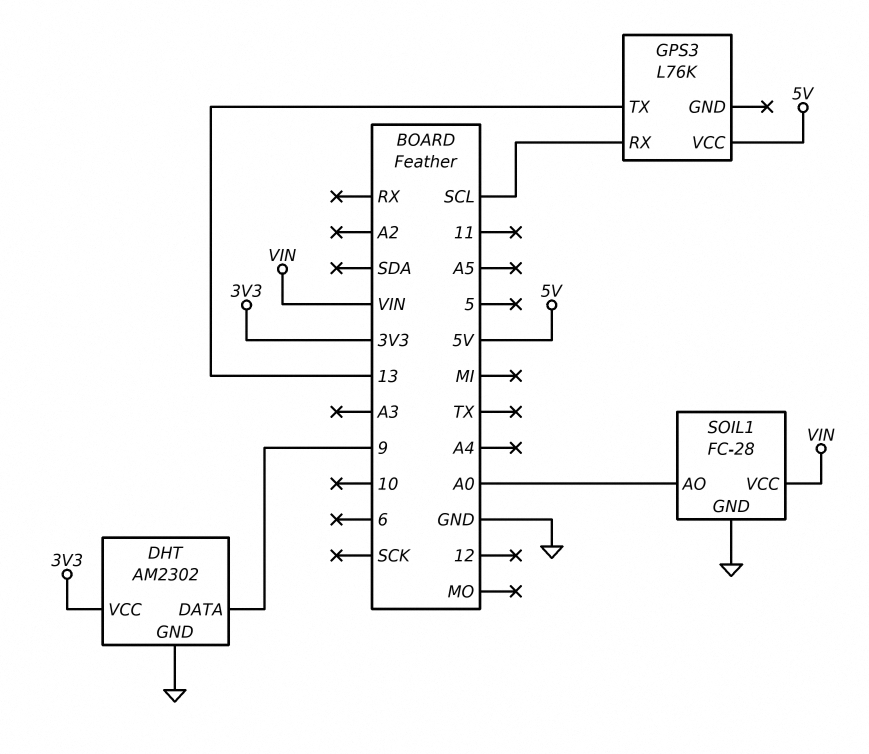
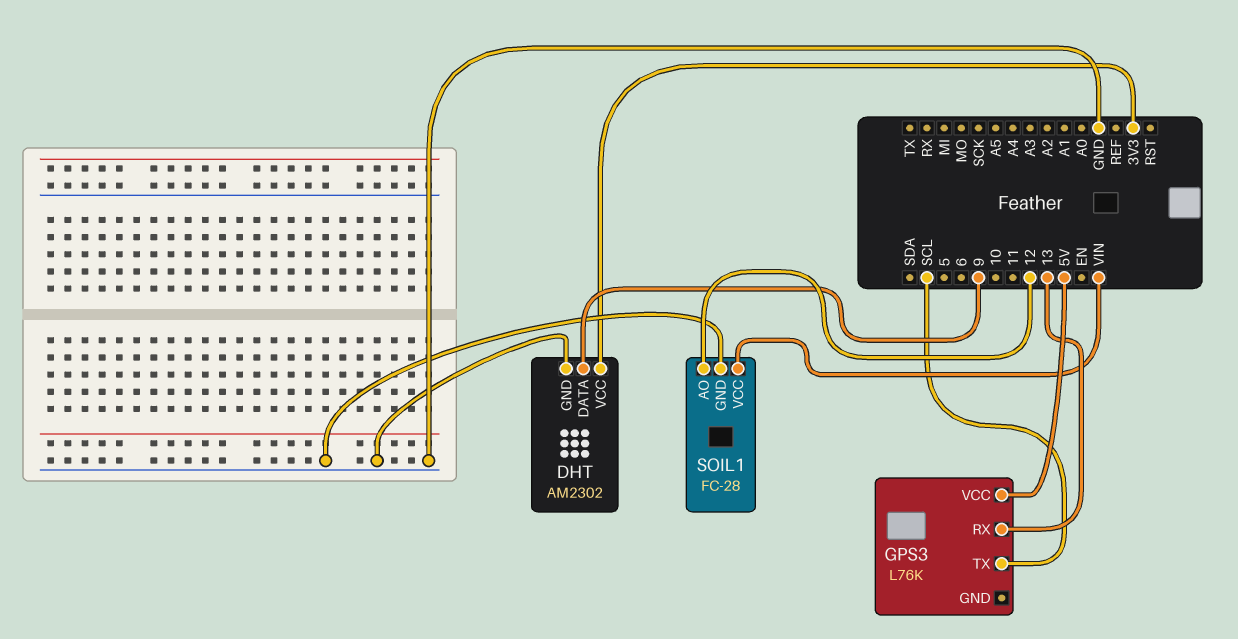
GPS3 pin RX: SCL -> 13
GPS3 pin TX: 13 -> SCL
SOIL1 pin AO: A0 -> 12

